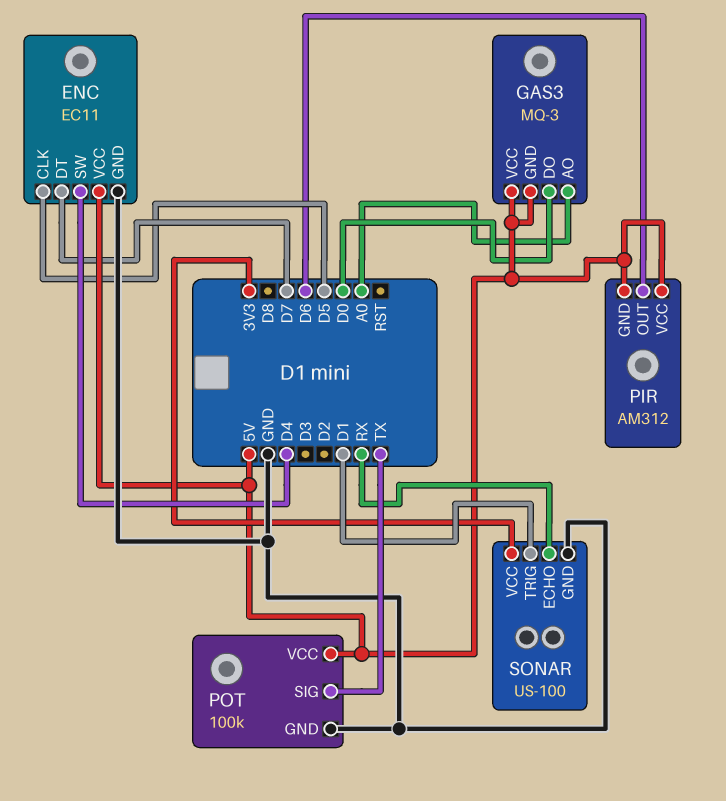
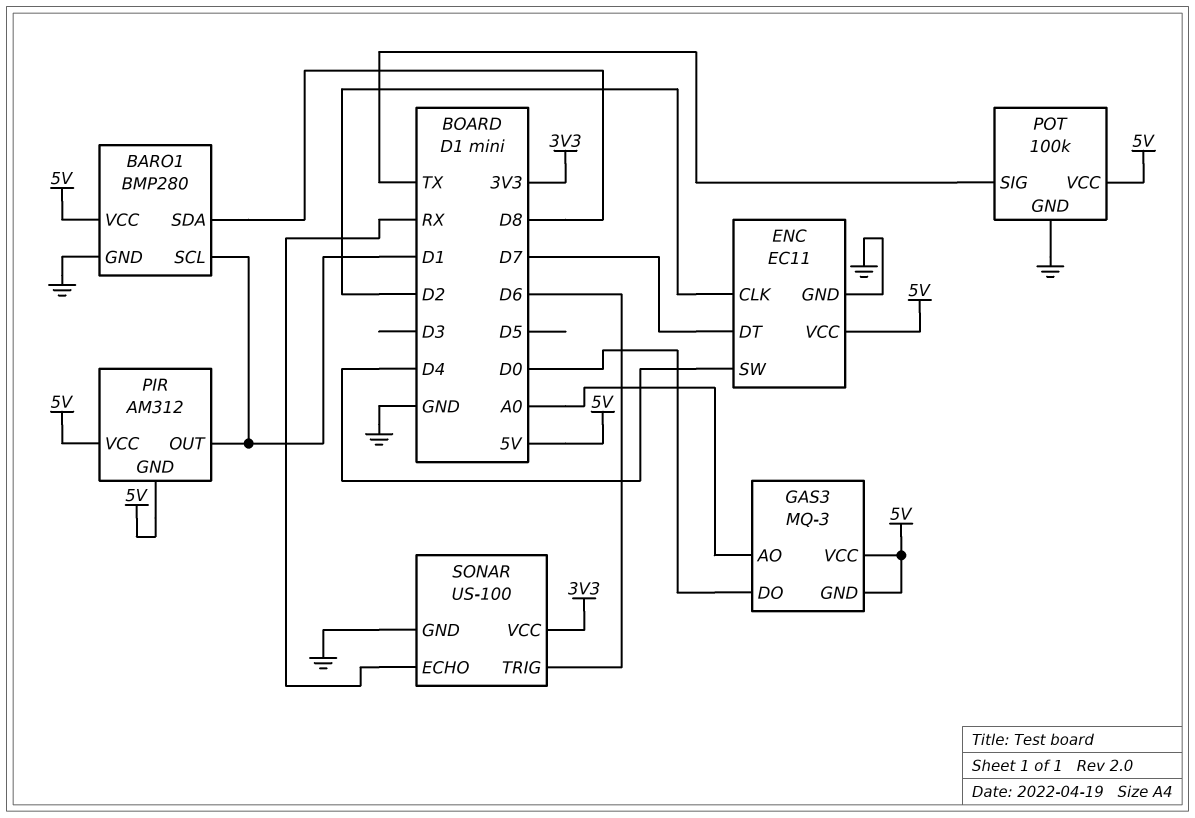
BARO1: none -> BMP280
BARO1 pin GND: none -> GND
BARO1 pin SCL: none -> D1
BARO1 pin SDA: none -> D8
BARO1 pin VCC: none -> 5V
ENC pin CLK: D5 -> D2
PIR pin OUT: D6 -> D1
SONAR pin TRIG: D1 -> D6

